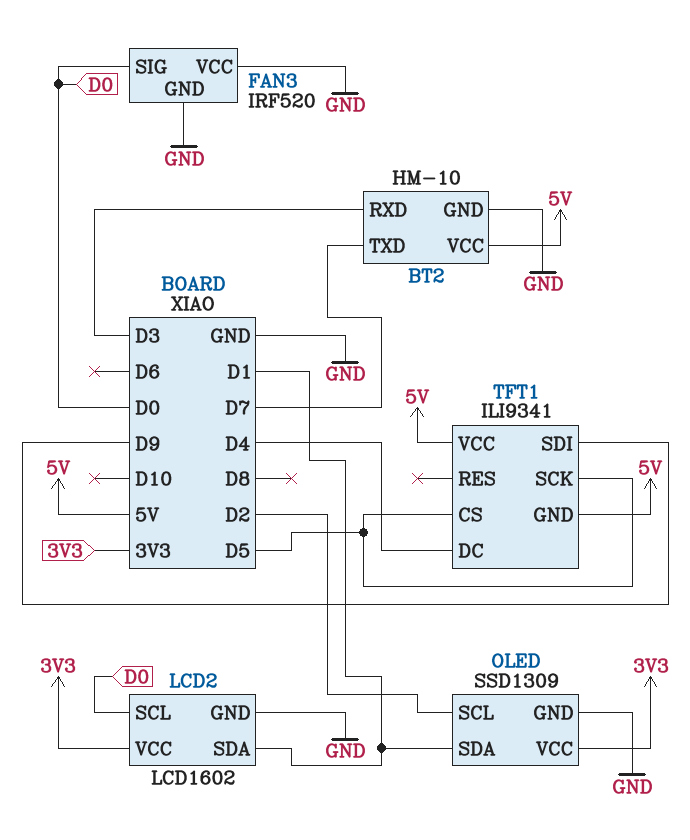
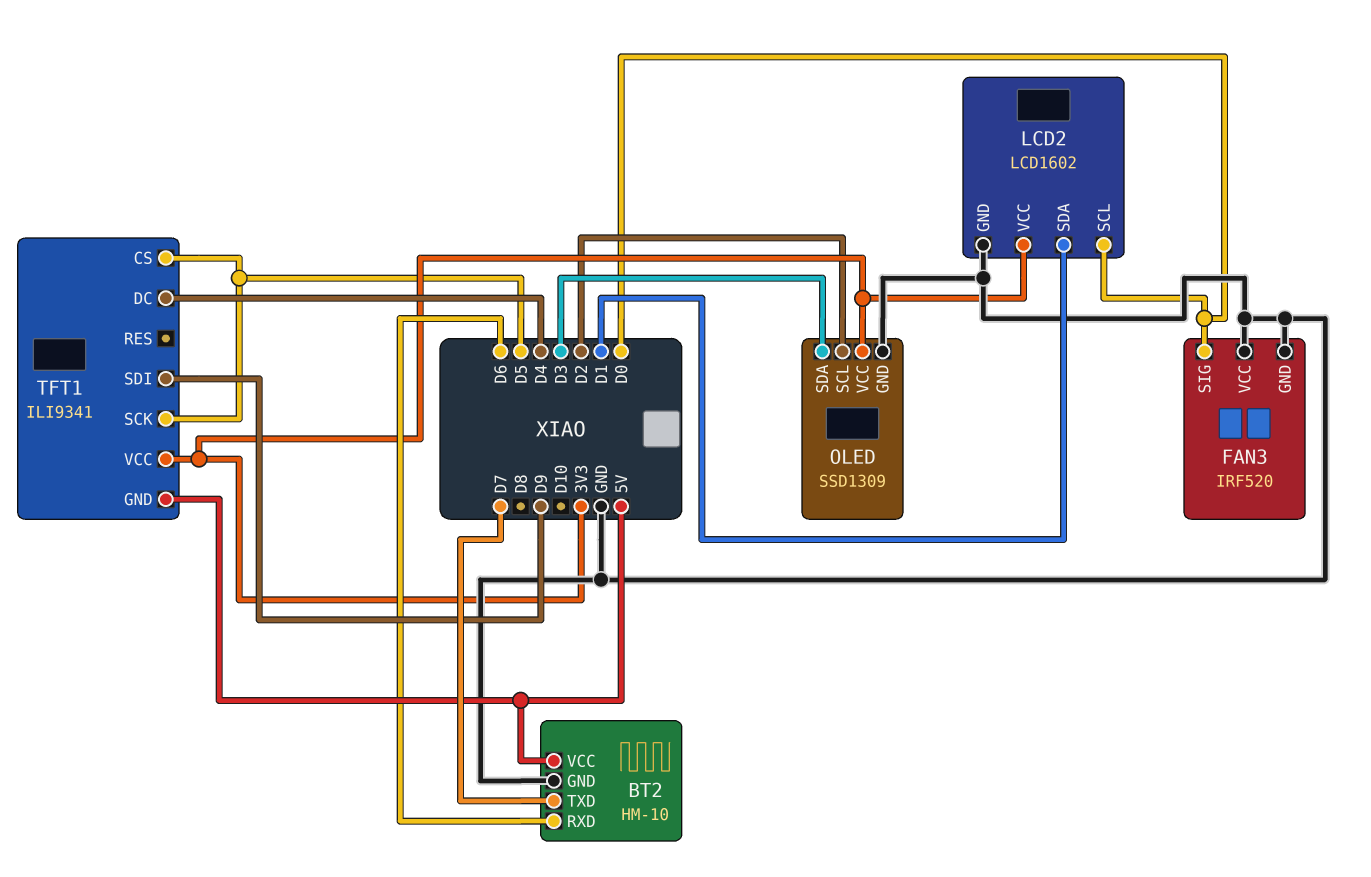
BT2 pin RXD: D3 -> D6
OLED pin SDA: D1 -> D3
TFT1 pin VCC: 5V -> 3V3

